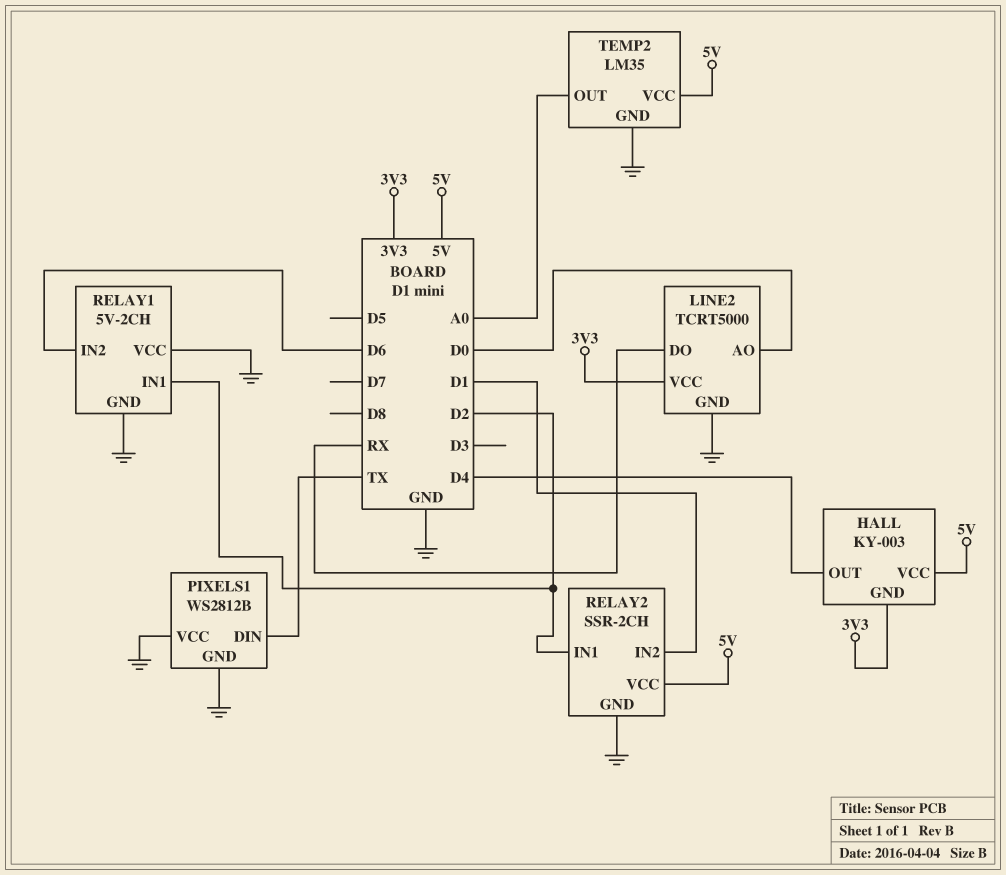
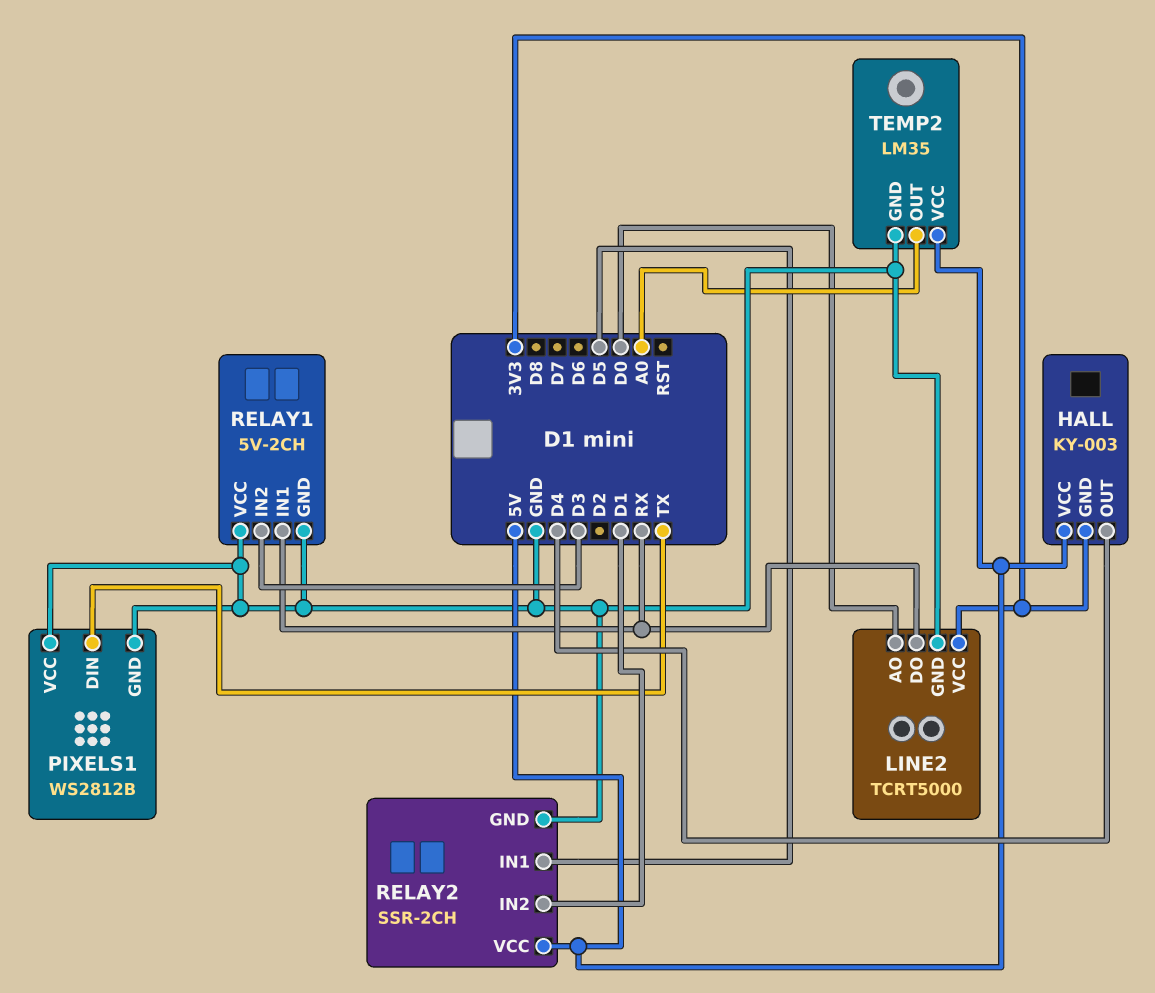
RELAY1 pin IN1: D2 -> RX
RELAY1 pin IN2: D6 -> D3
RELAY2 pin IN1: D2 -> D5

